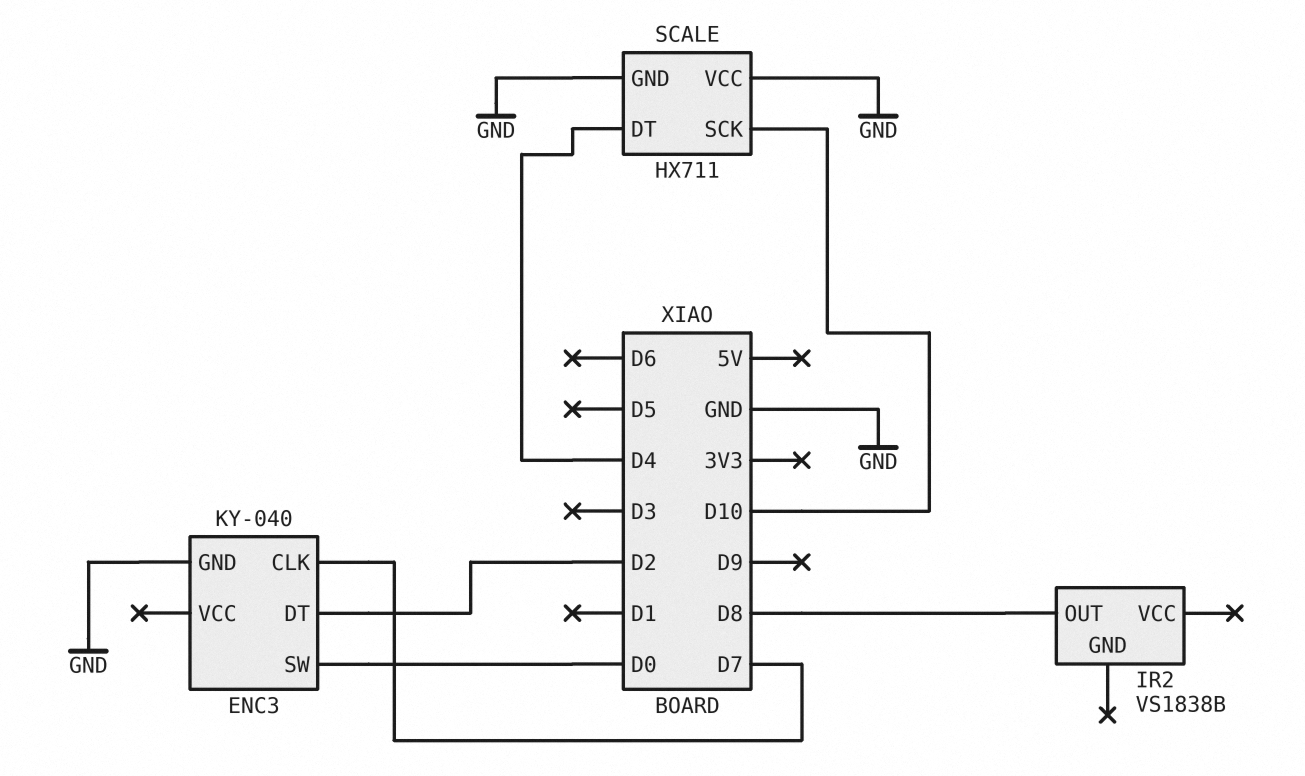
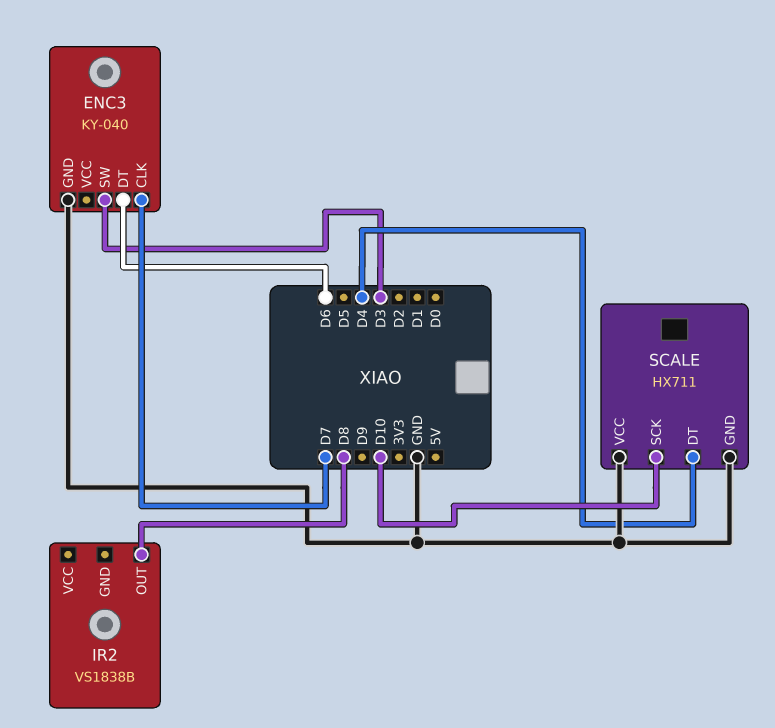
ENC3 pin DT: D2 -> D6
ENC3 pin SW: D0 -> D3

